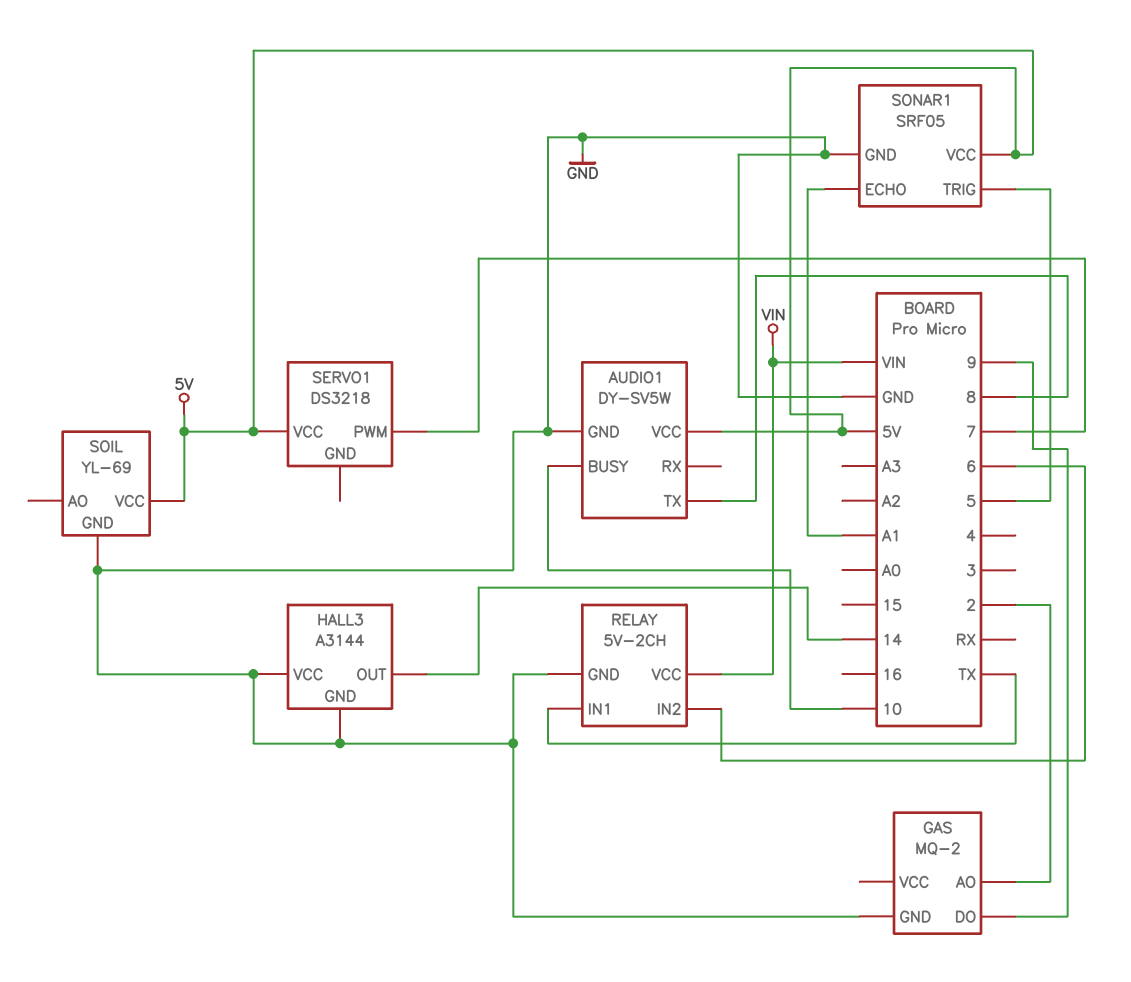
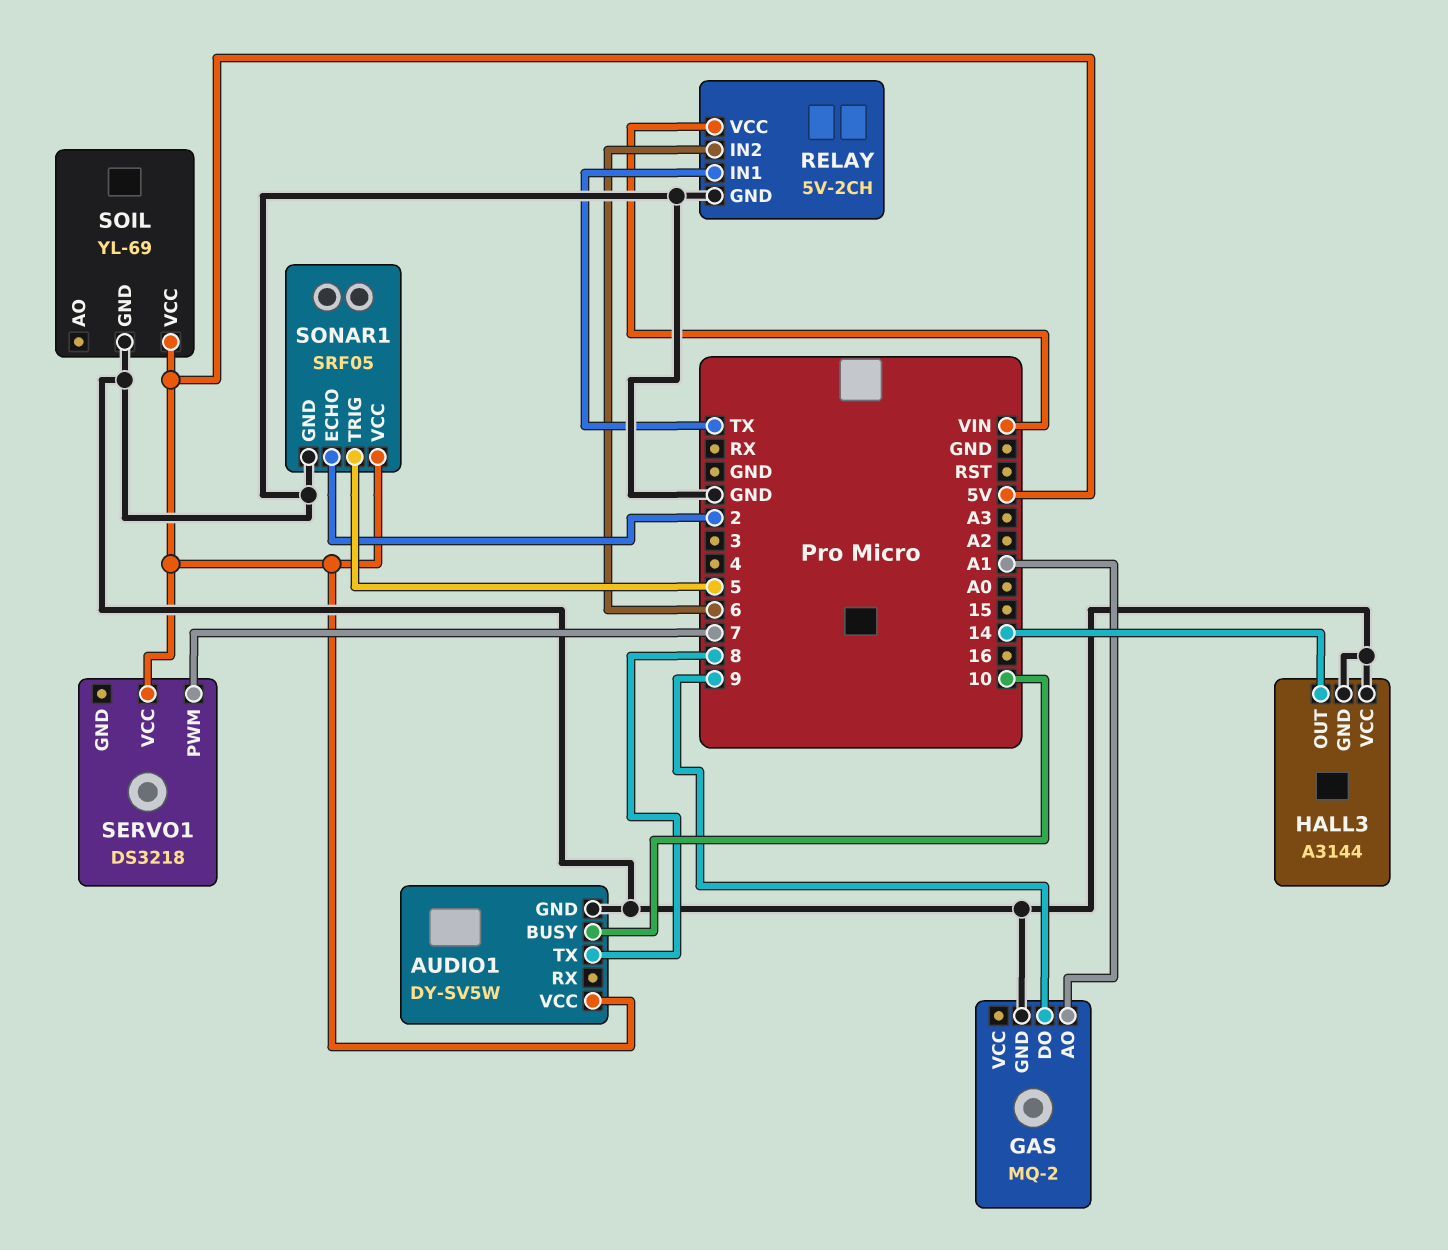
GAS pin AO: 2 -> A1
SONAR1 pin ECHO: A1 -> 2

